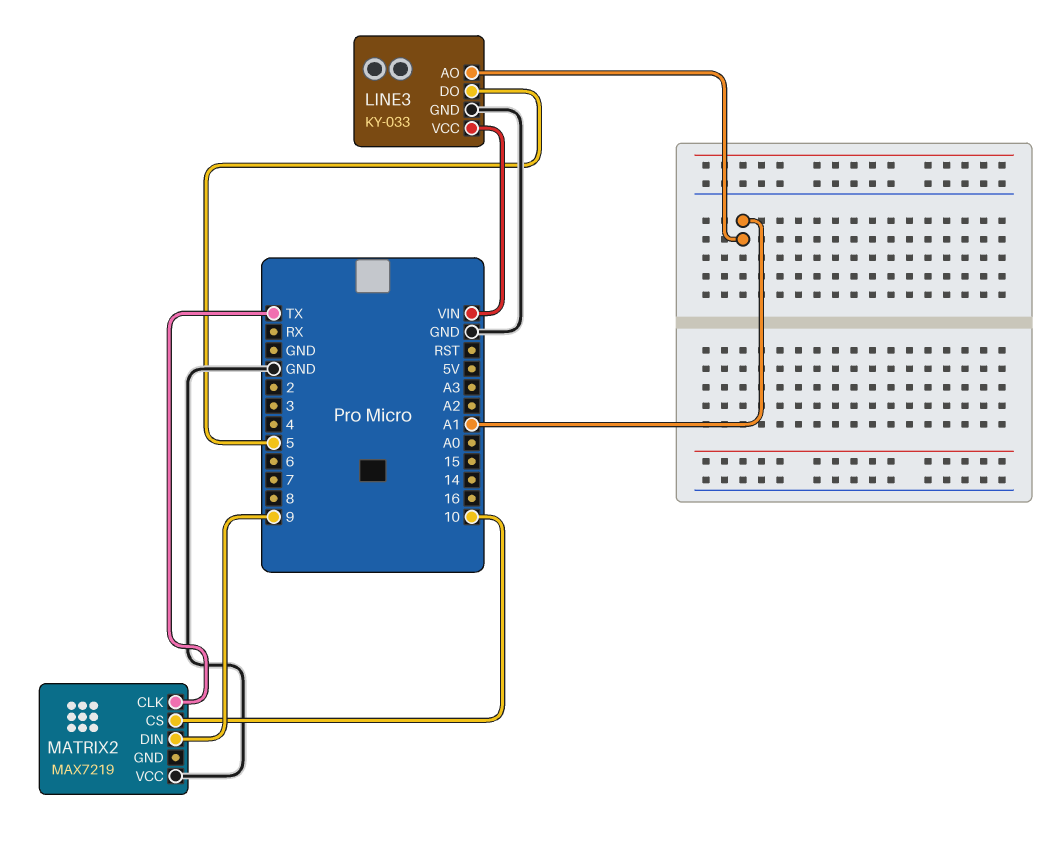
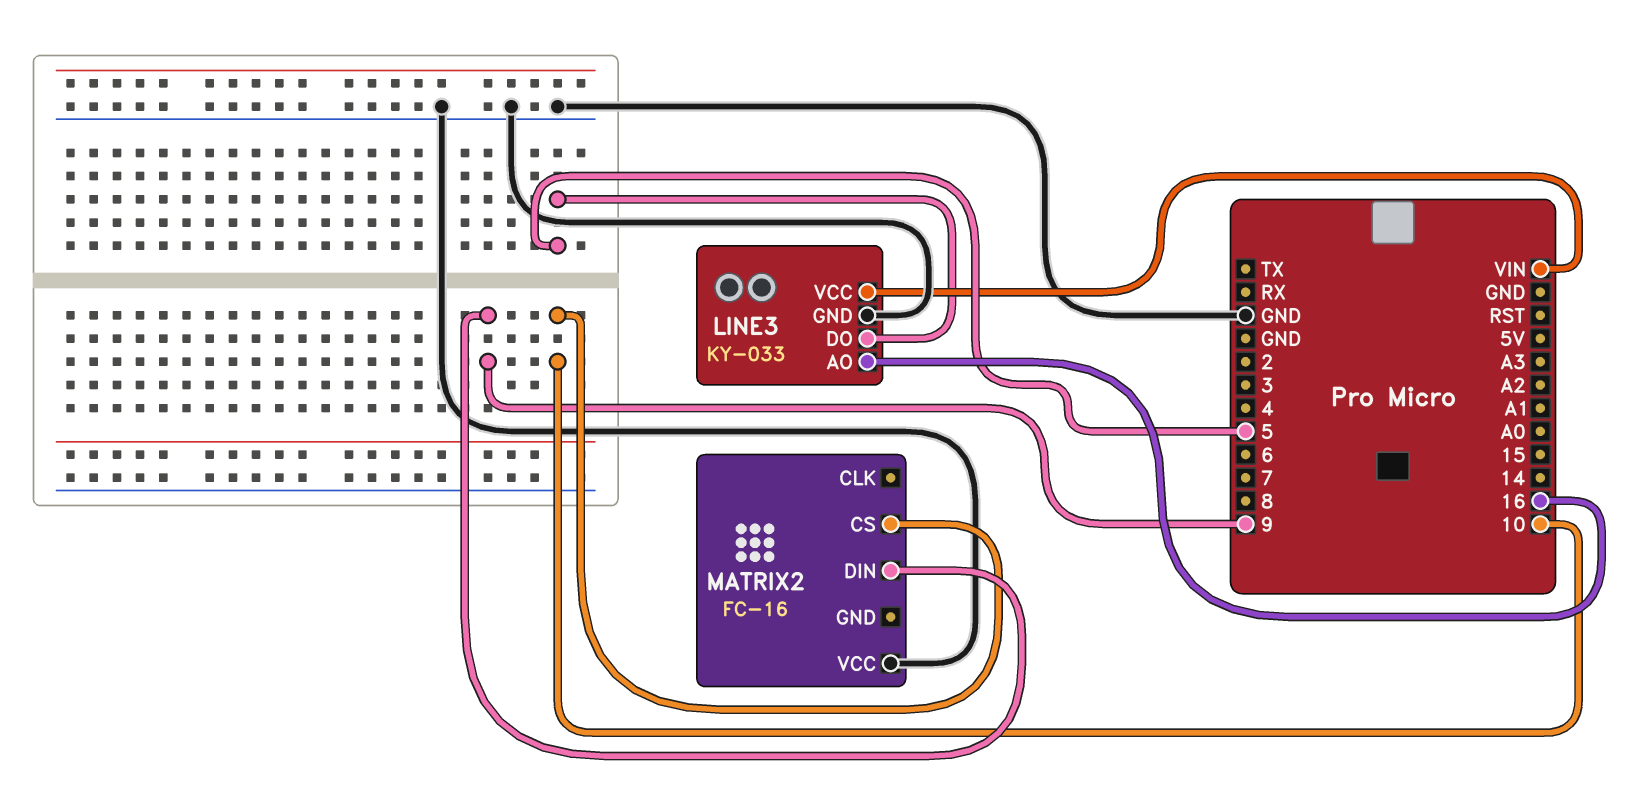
LINE3 pin AO: A1 -> 16
MATRIX2: MAX7219 -> FC-16
MATRIX2 pin CLK: TX -> none

